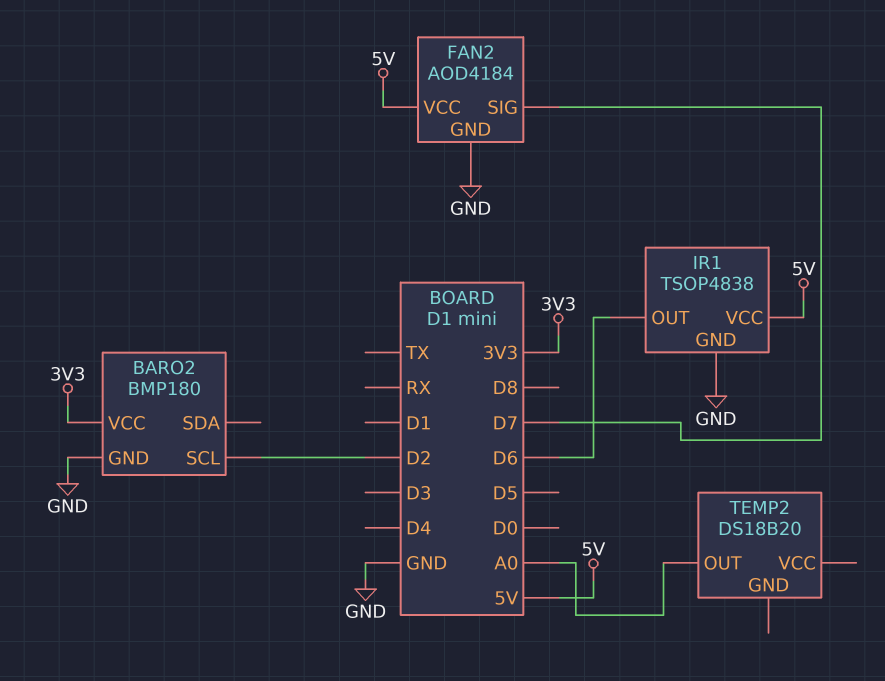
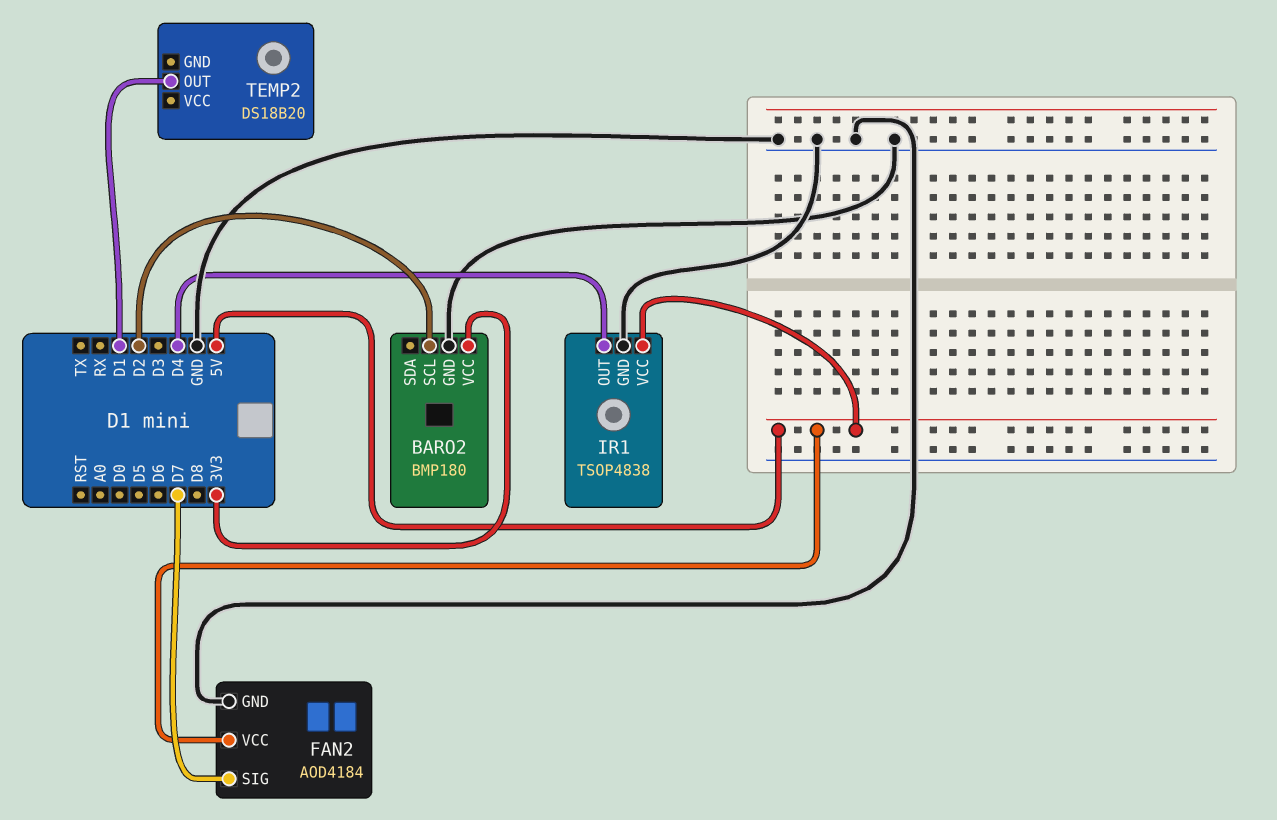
IR1 pin OUT: D6 -> D4
TEMP2 pin OUT: A0 -> D1

